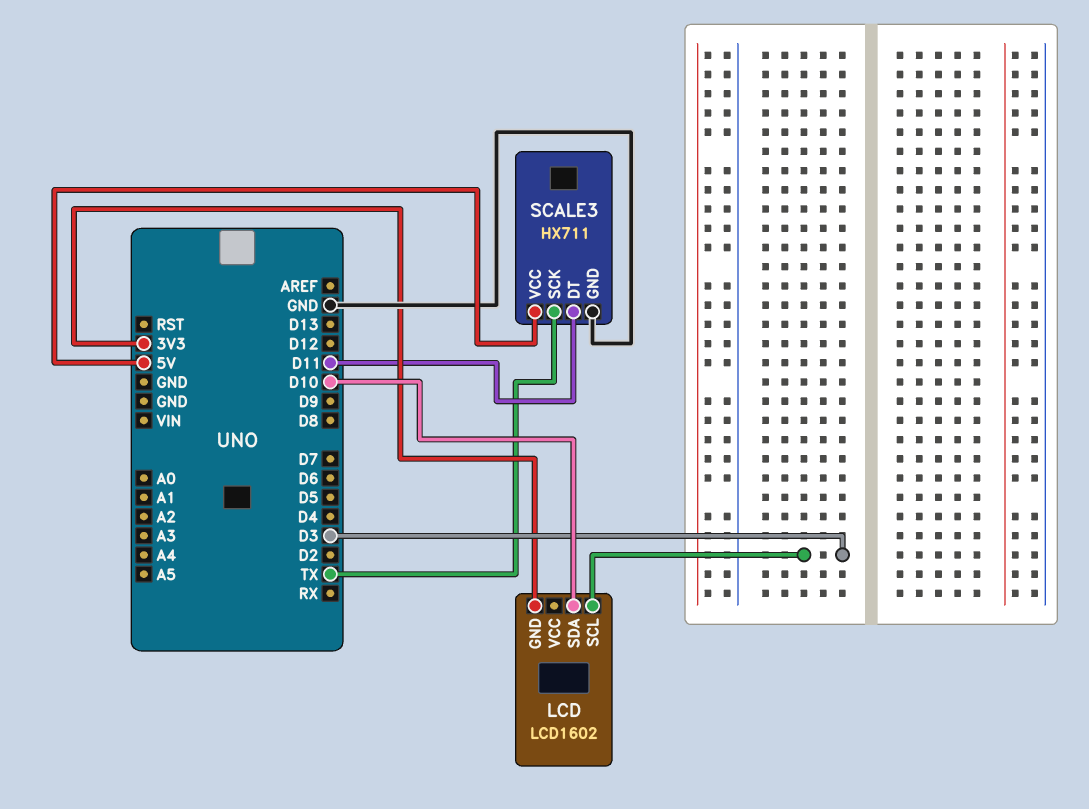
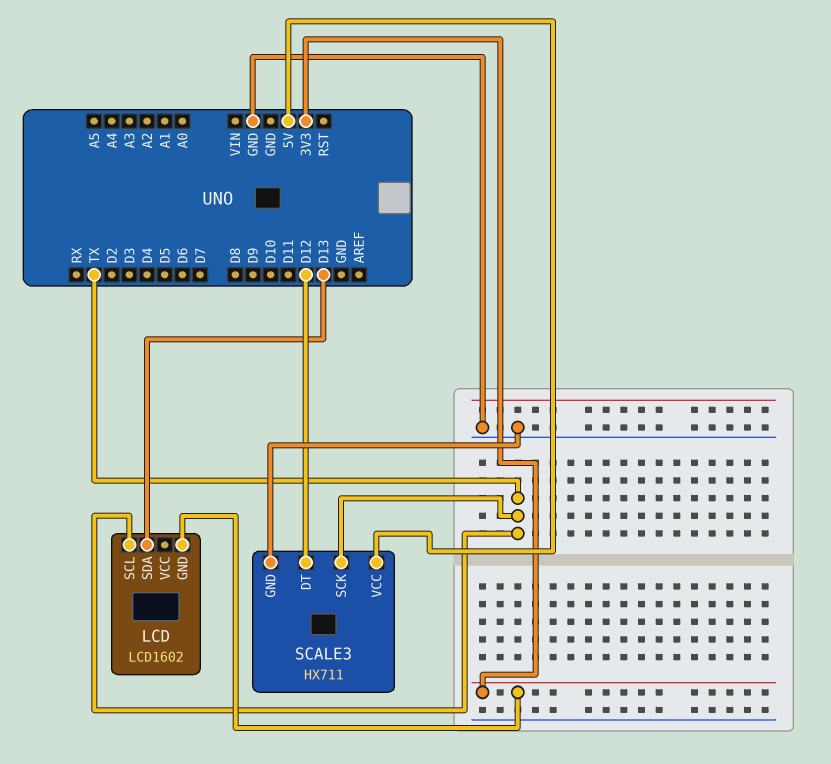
LCD pin SCL: D3 -> TX
LCD pin SDA: D10 -> D13
SCALE3 pin DT: D11 -> D12

